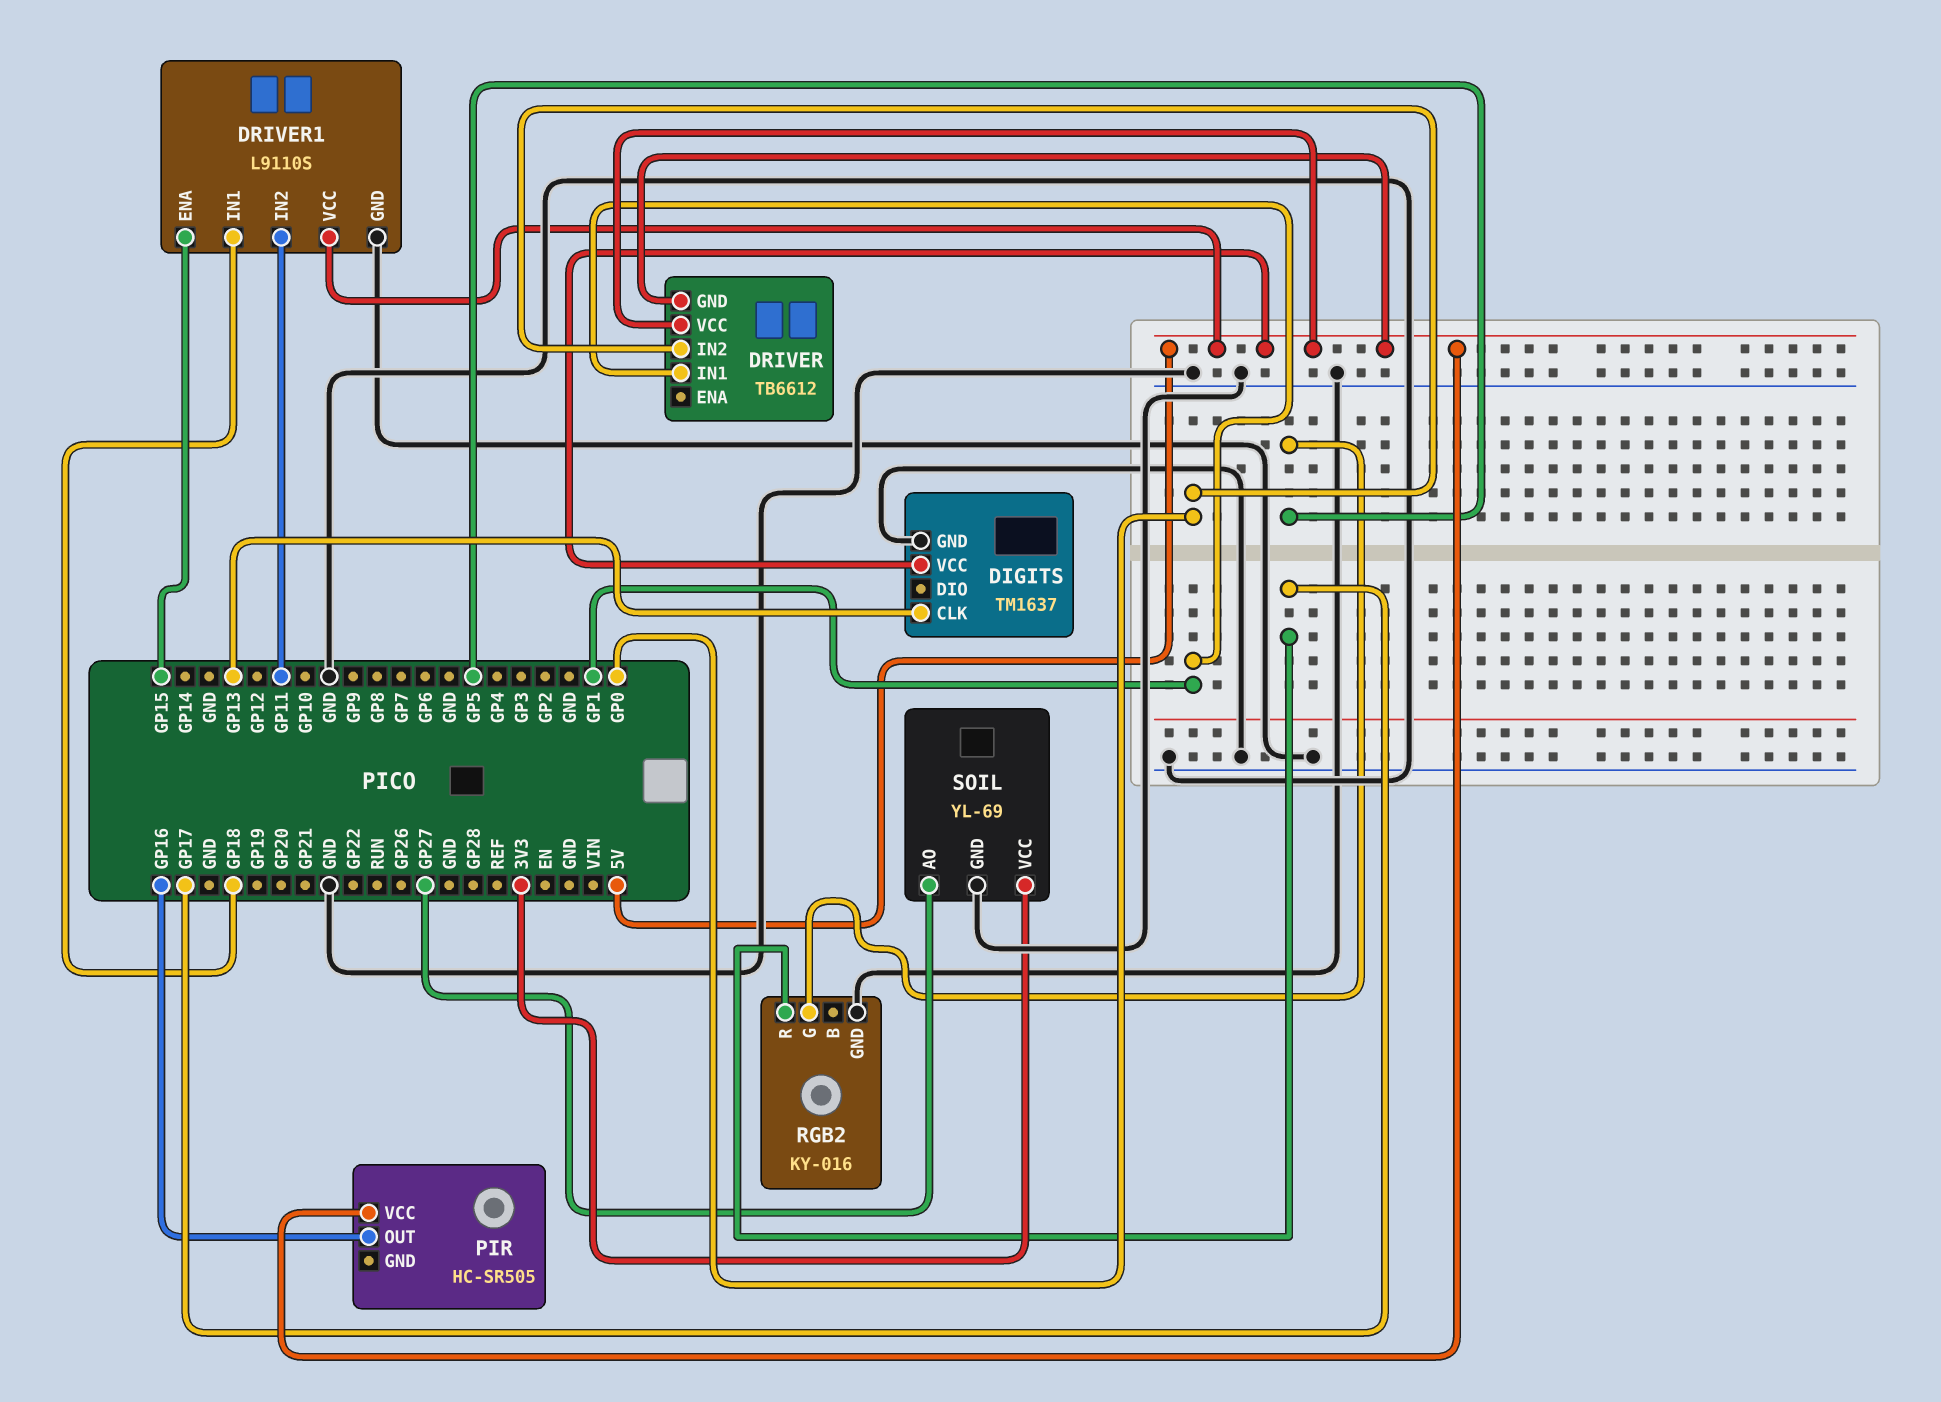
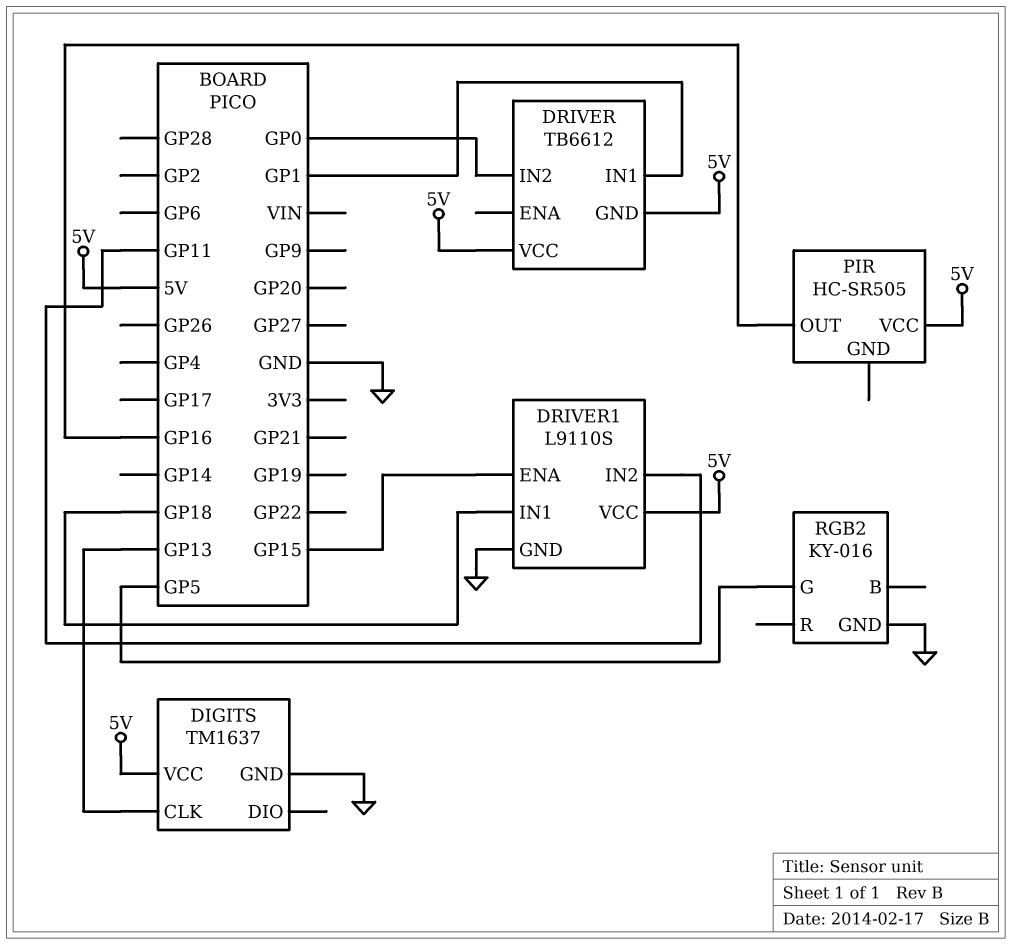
RGB2 pin R: GP17 -> none
SOIL: YL-69 -> none
SOIL pin AO: GP27 -> none
SOIL pin GND: GND -> none
SOIL pin VCC: 3V3 -> none

